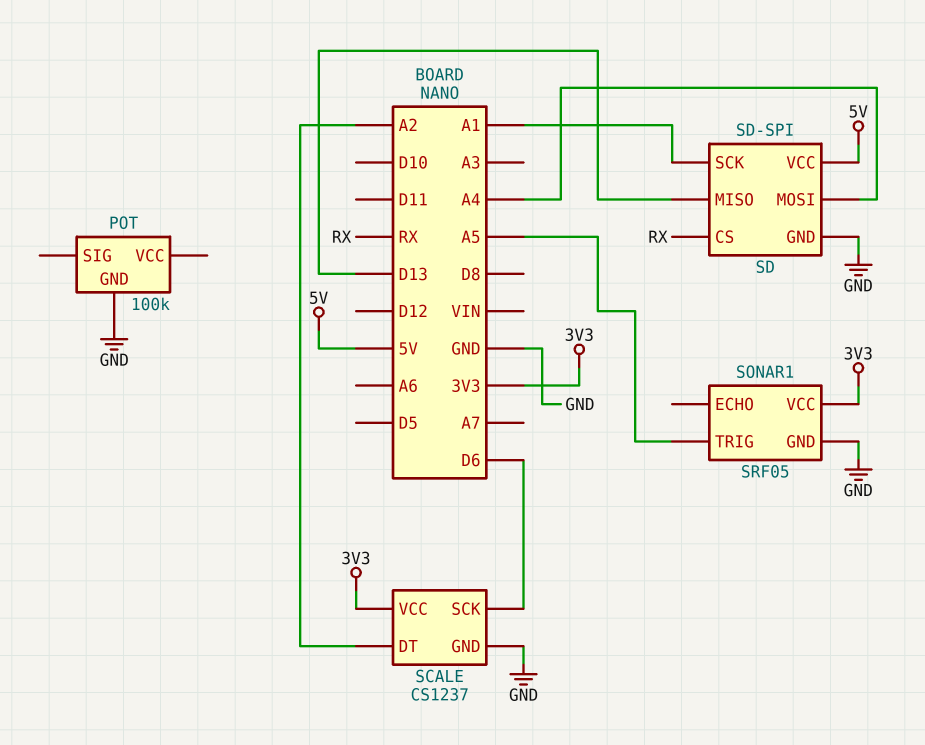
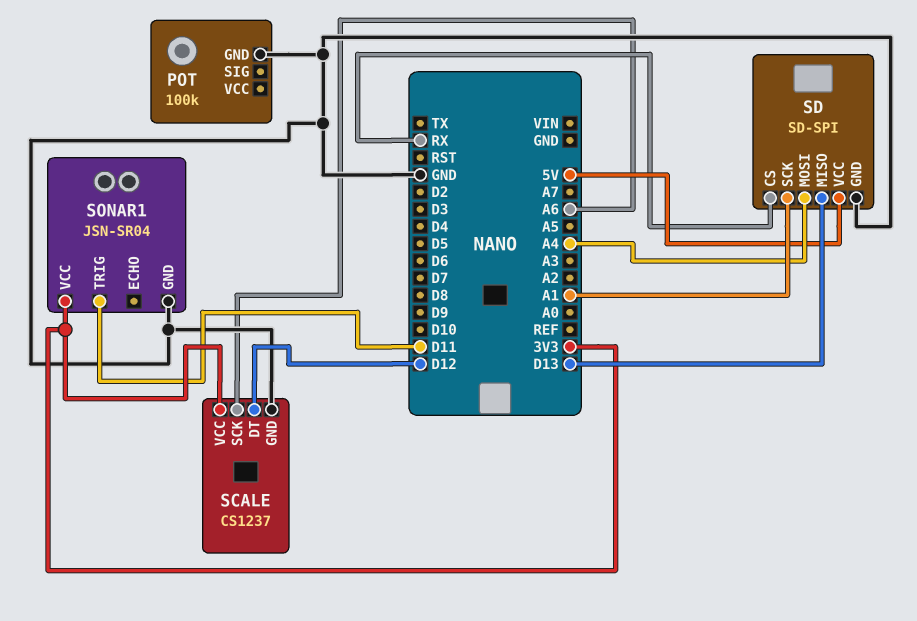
SCALE pin DT: A2 -> D12
SCALE pin SCK: D6 -> A6
SONAR1: SRF05 -> JSN-SR04
SONAR1 pin TRIG: A5 -> D11

